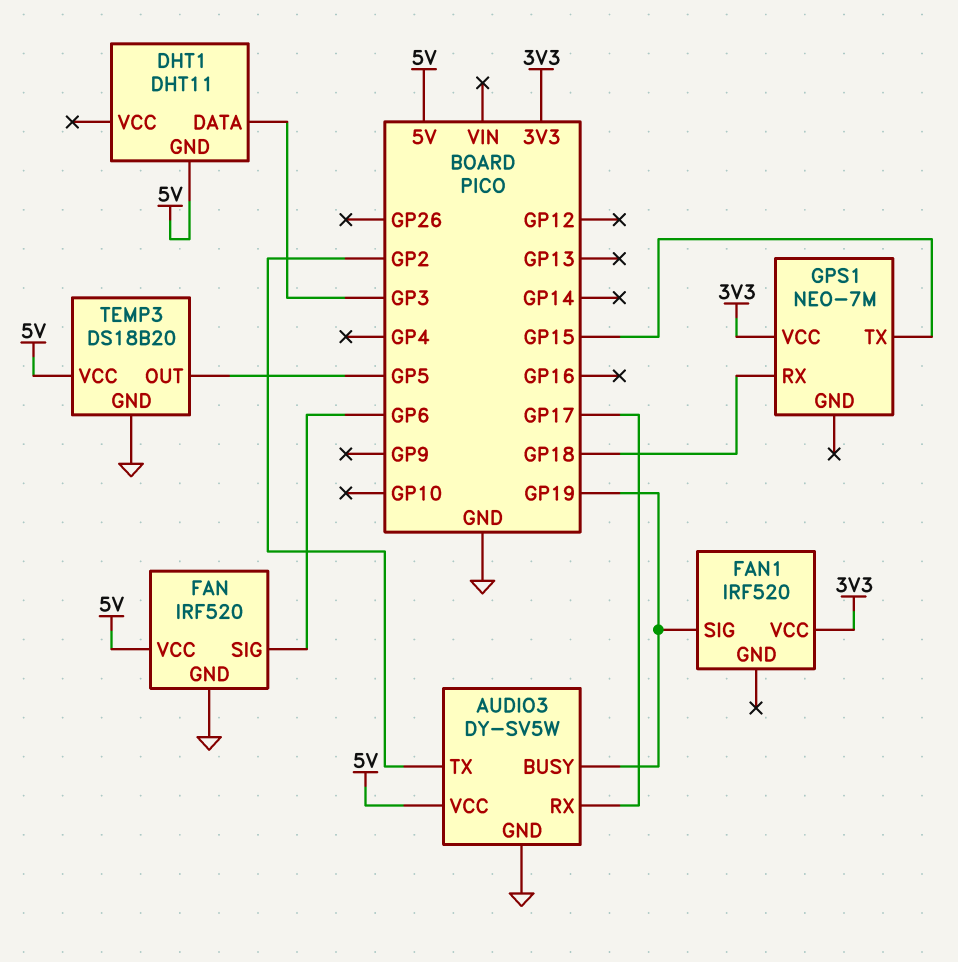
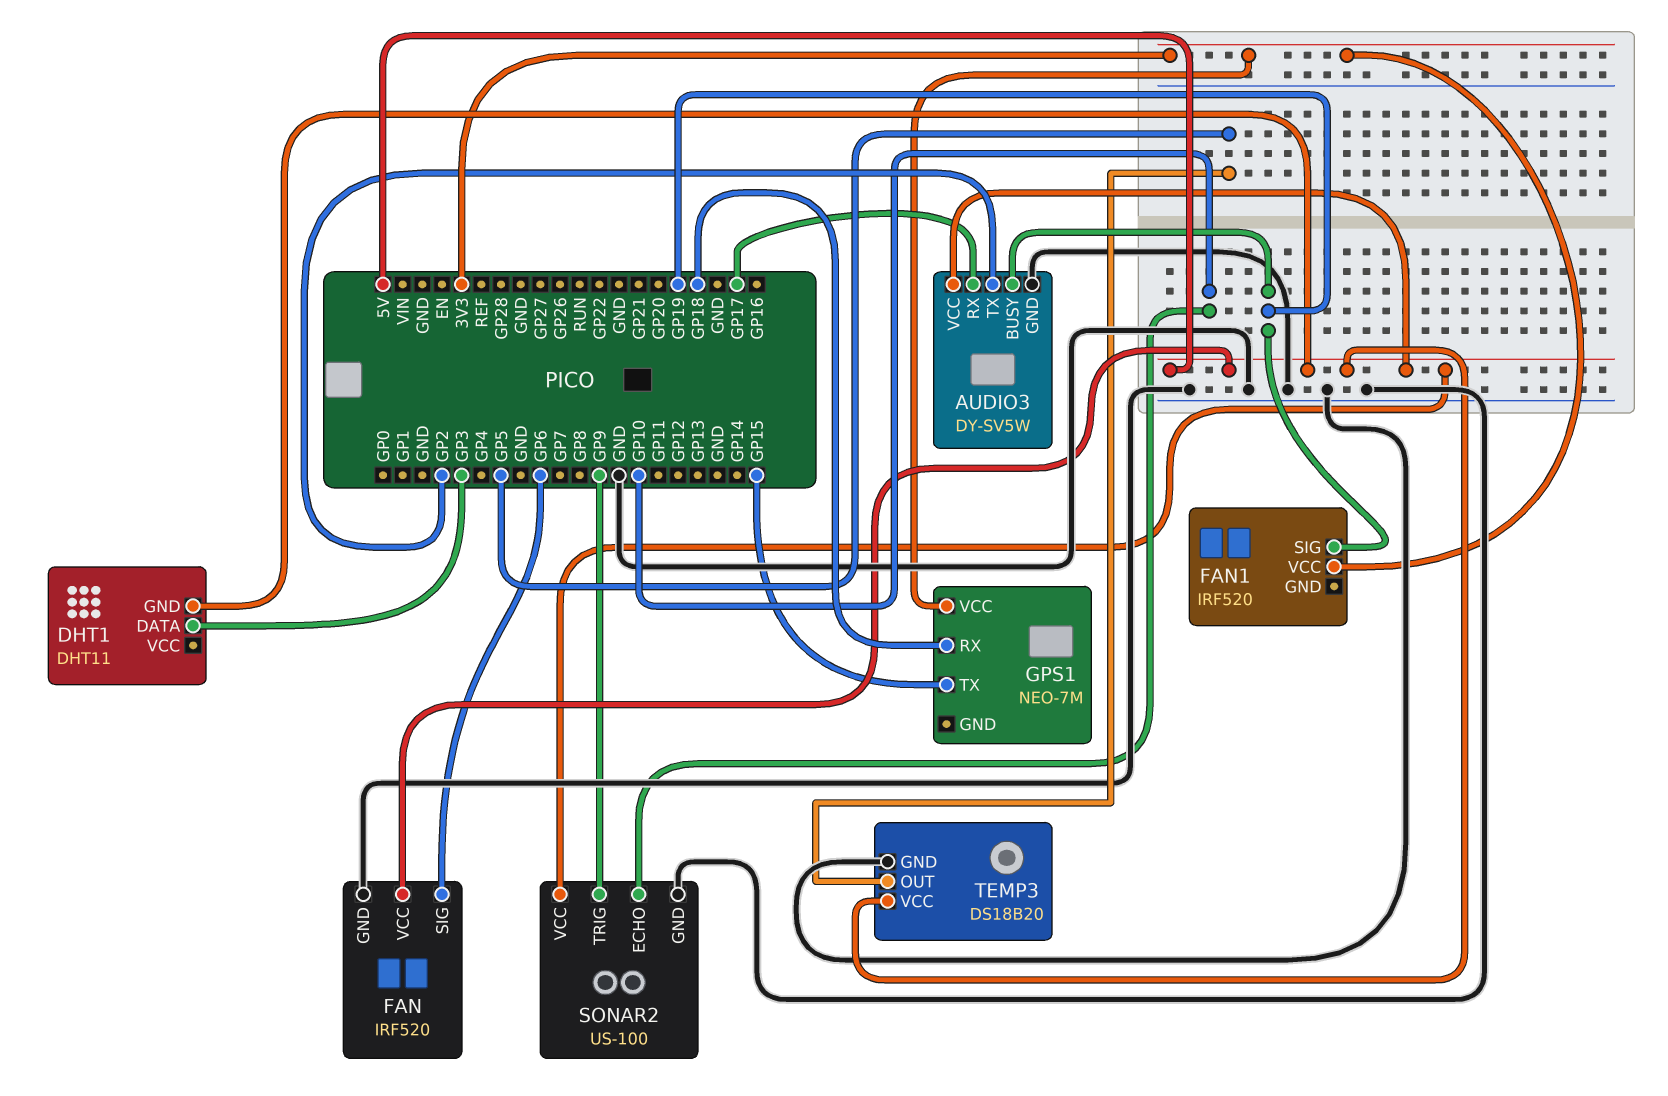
SONAR2: none -> US-100
SONAR2 pin ECHO: none -> GP10
SONAR2 pin GND: none -> GND
SONAR2 pin TRIG: none -> GP9
SONAR2 pin VCC: none -> 5V

